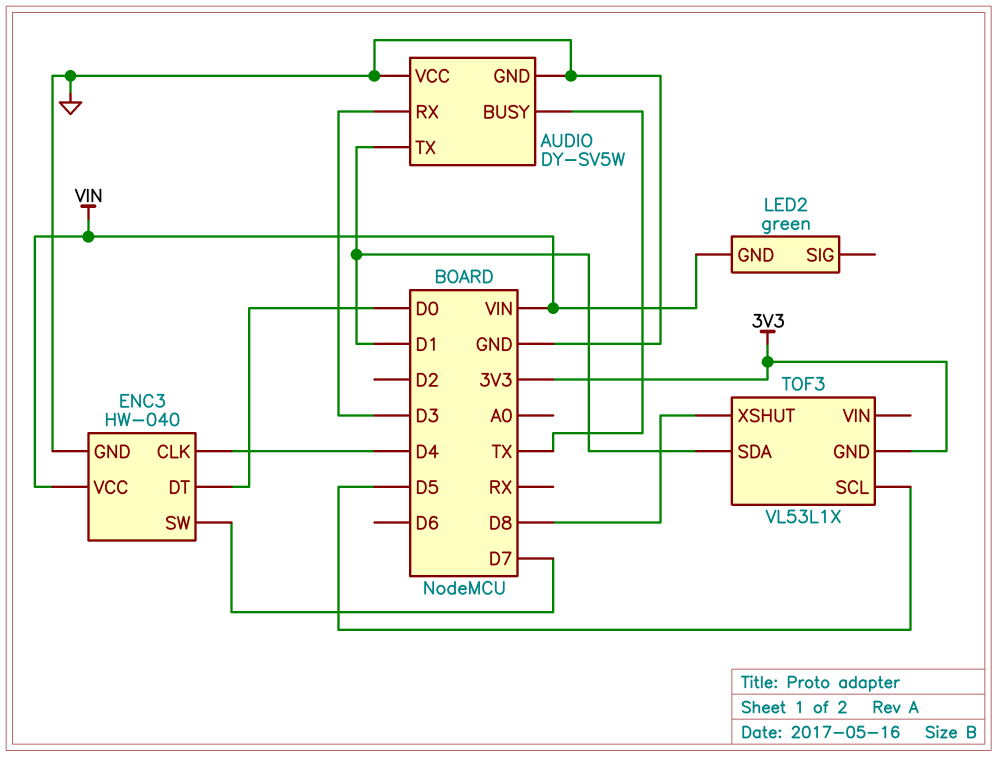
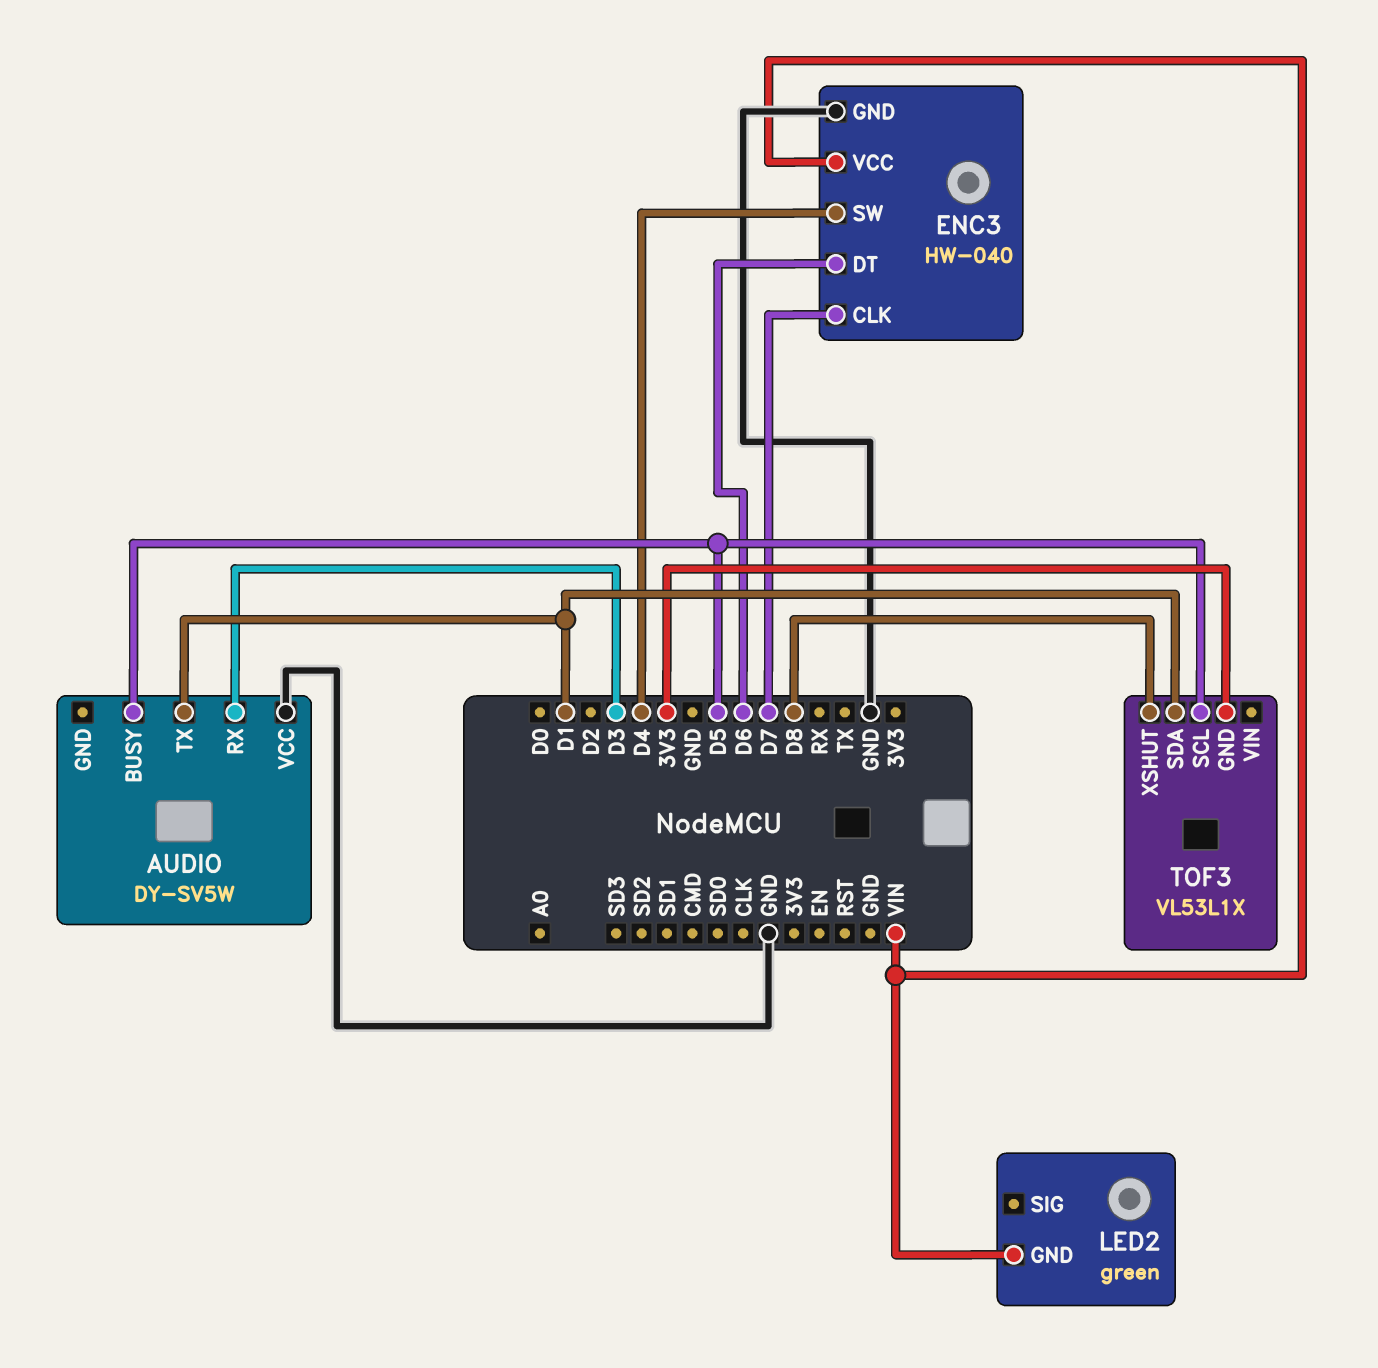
AUDIO pin BUSY: TX -> D5
AUDIO pin GND: GND -> none
ENC3 pin CLK: D4 -> D7
ENC3 pin DT: D0 -> D6
ENC3 pin SW: D7 -> D4

